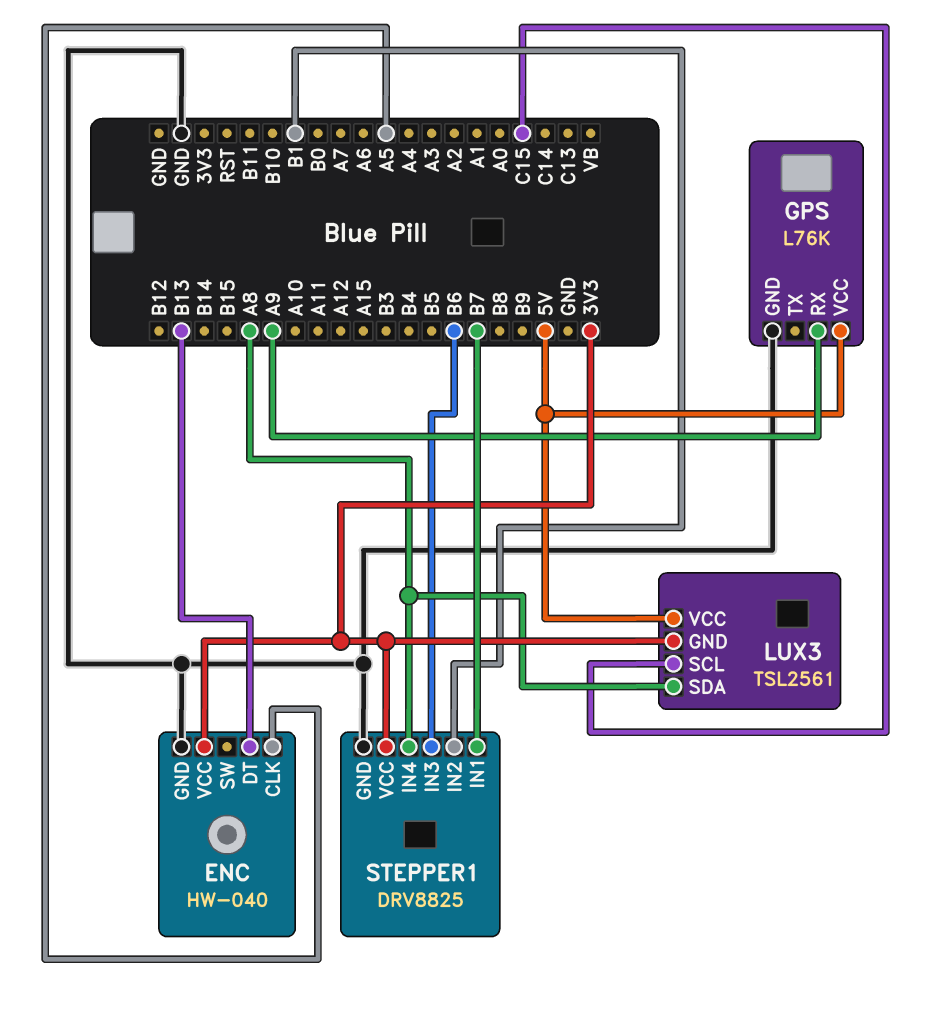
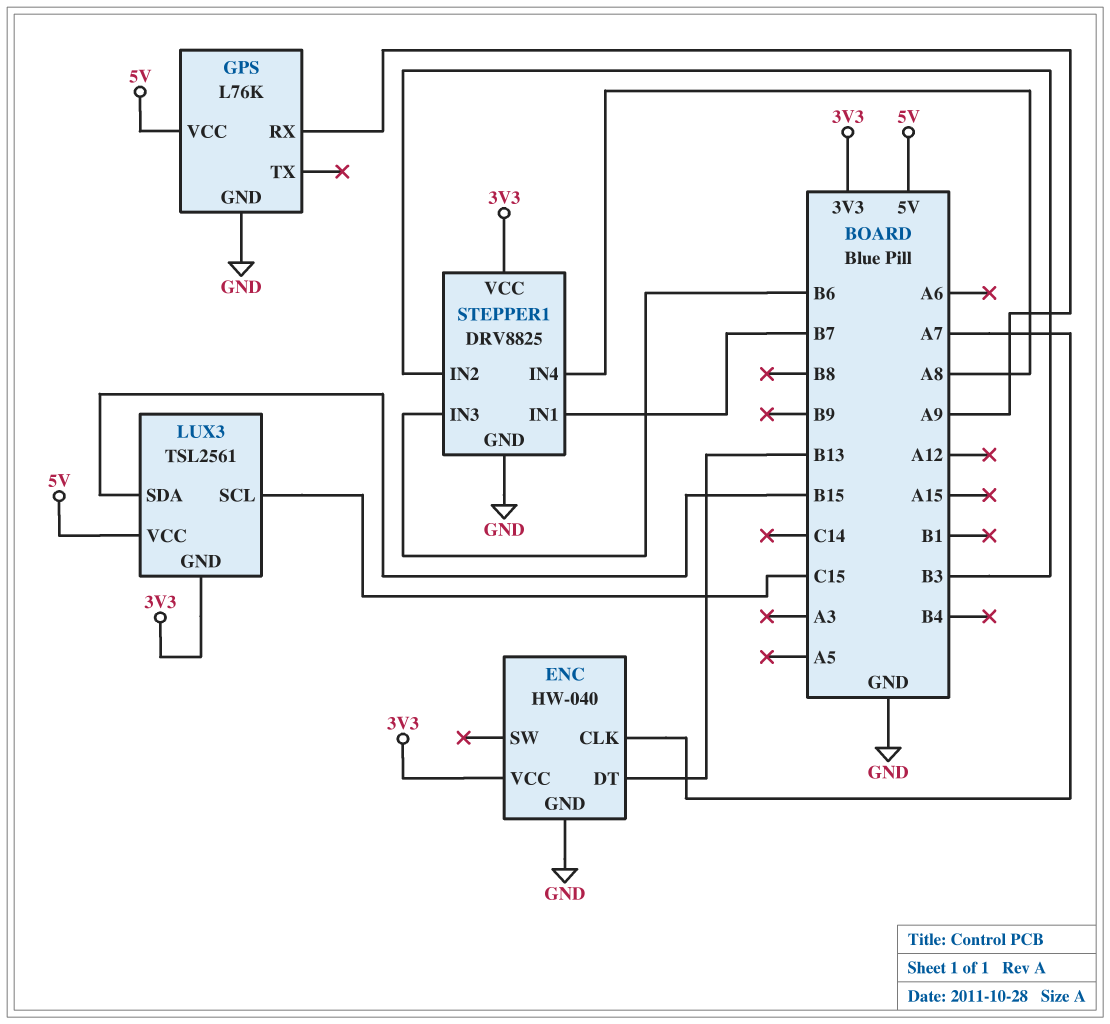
ENC pin CLK: A5 -> A7
LUX3 pin SDA: A8 -> B15
STEPPER1 pin IN2: B1 -> B3

